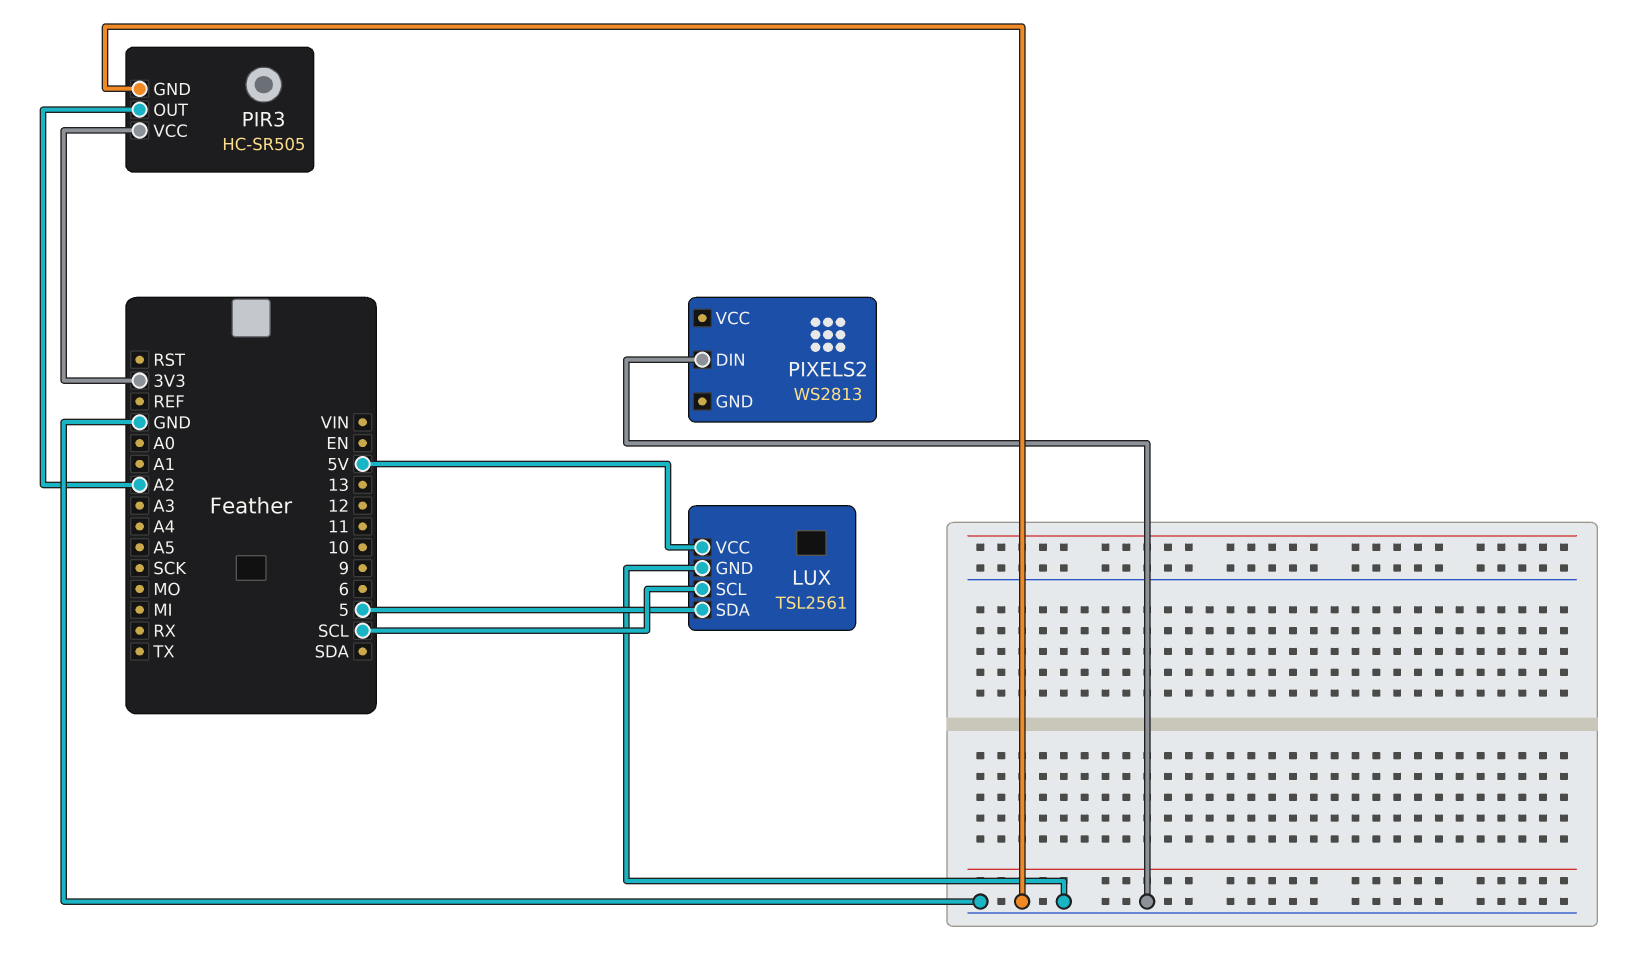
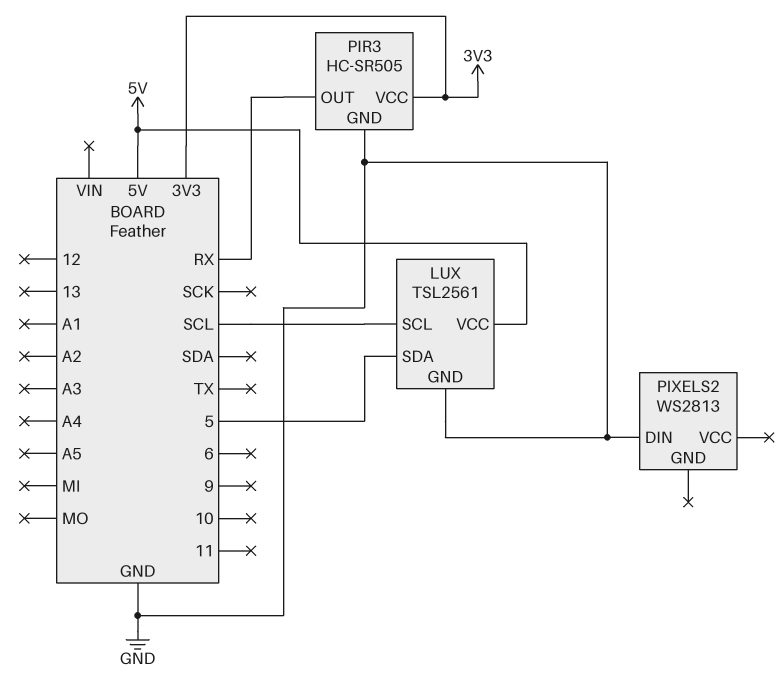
PIR3 pin OUT: A2 -> RX

